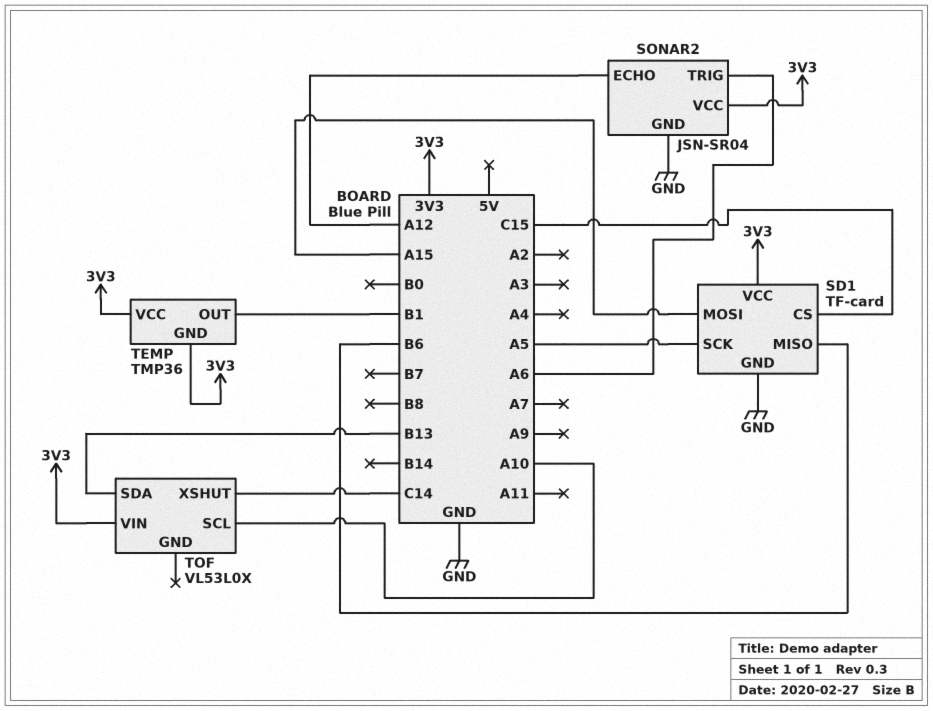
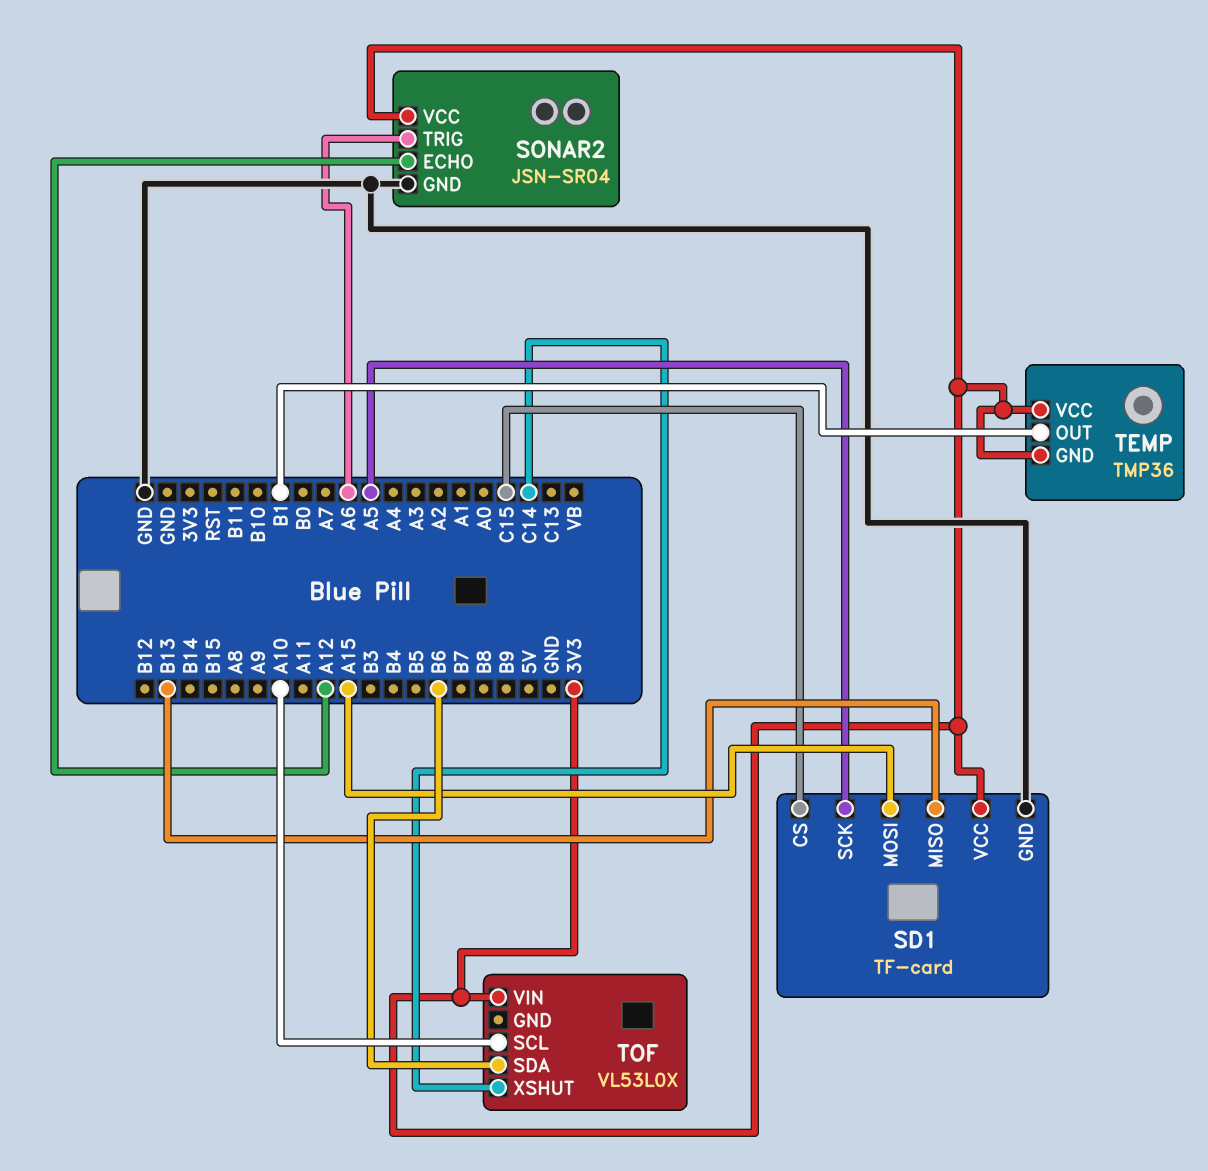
SD1 pin MISO: B6 -> B13
TOF pin SDA: B13 -> B6

